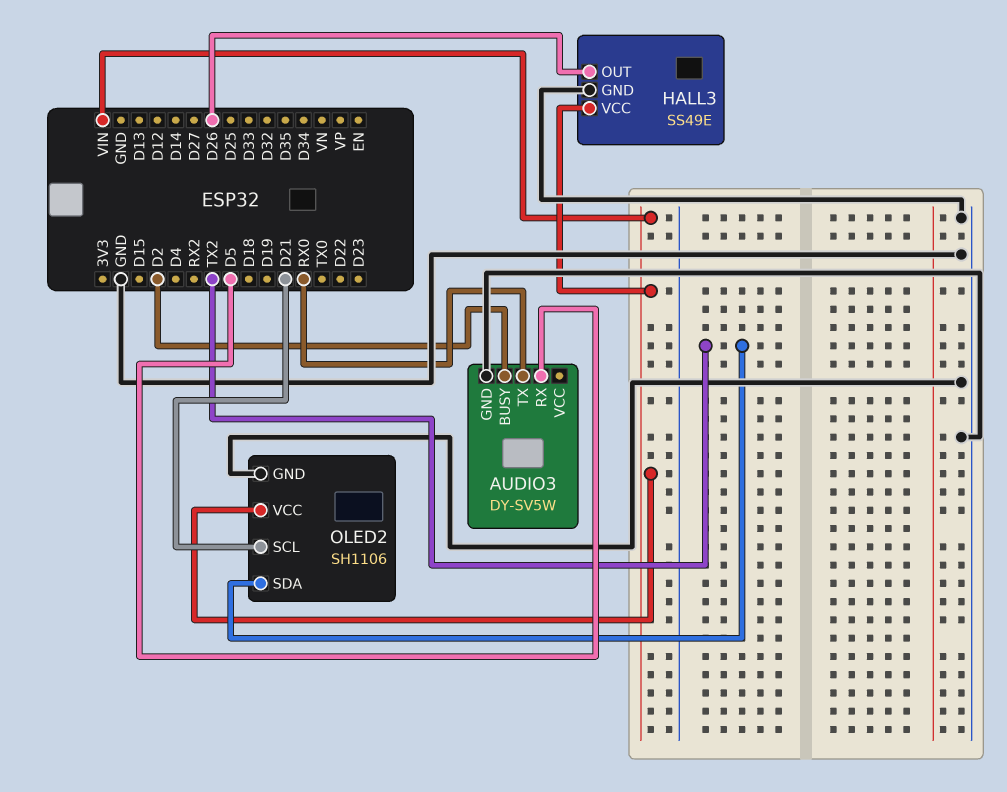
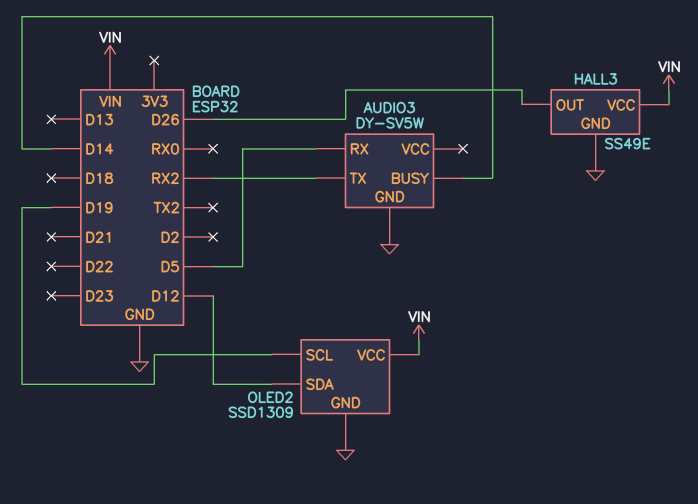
AUDIO3 pin BUSY: D2 -> D14
AUDIO3 pin TX: RX0 -> RX2
OLED2: SH1106 -> SSD1309
OLED2 pin SCL: D21 -> D19
OLED2 pin SDA: TX2 -> D12

